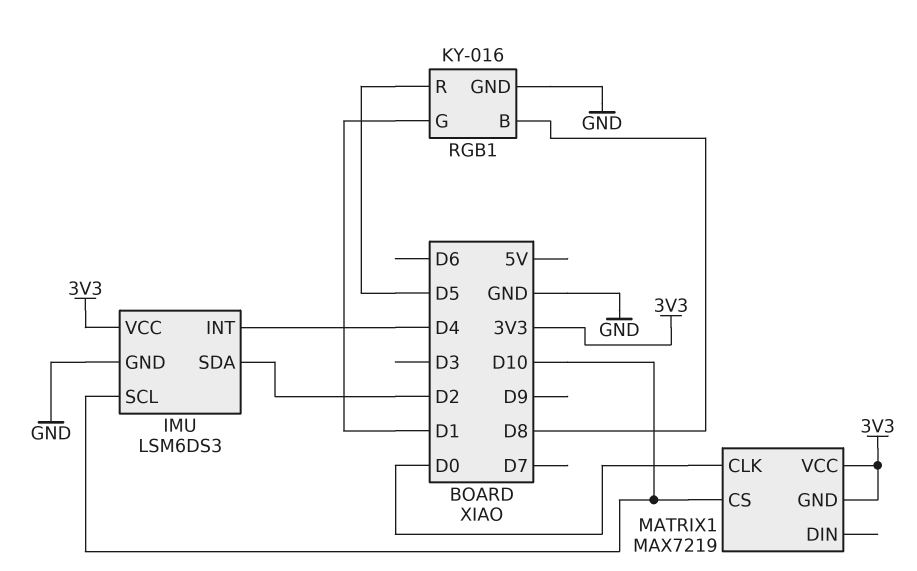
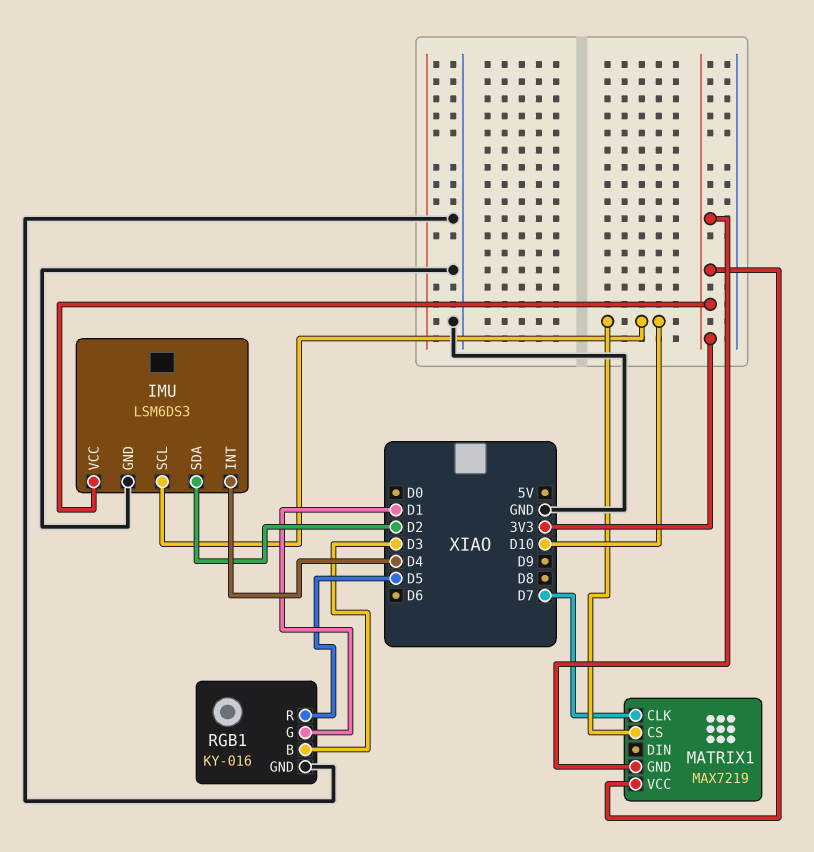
MATRIX1 pin CLK: D0 -> D7
RGB1 pin B: D8 -> D3

